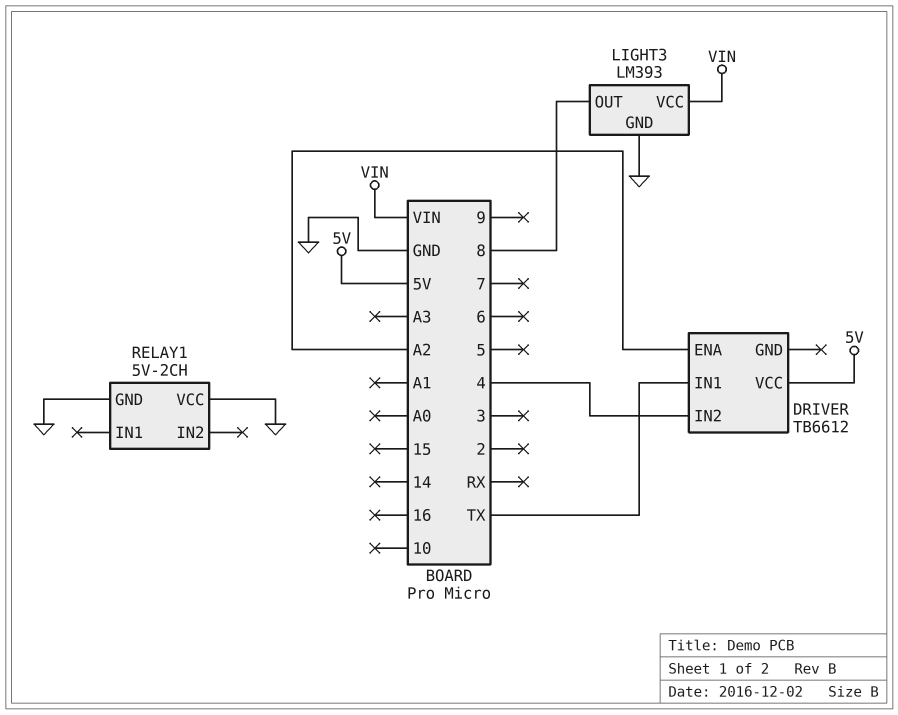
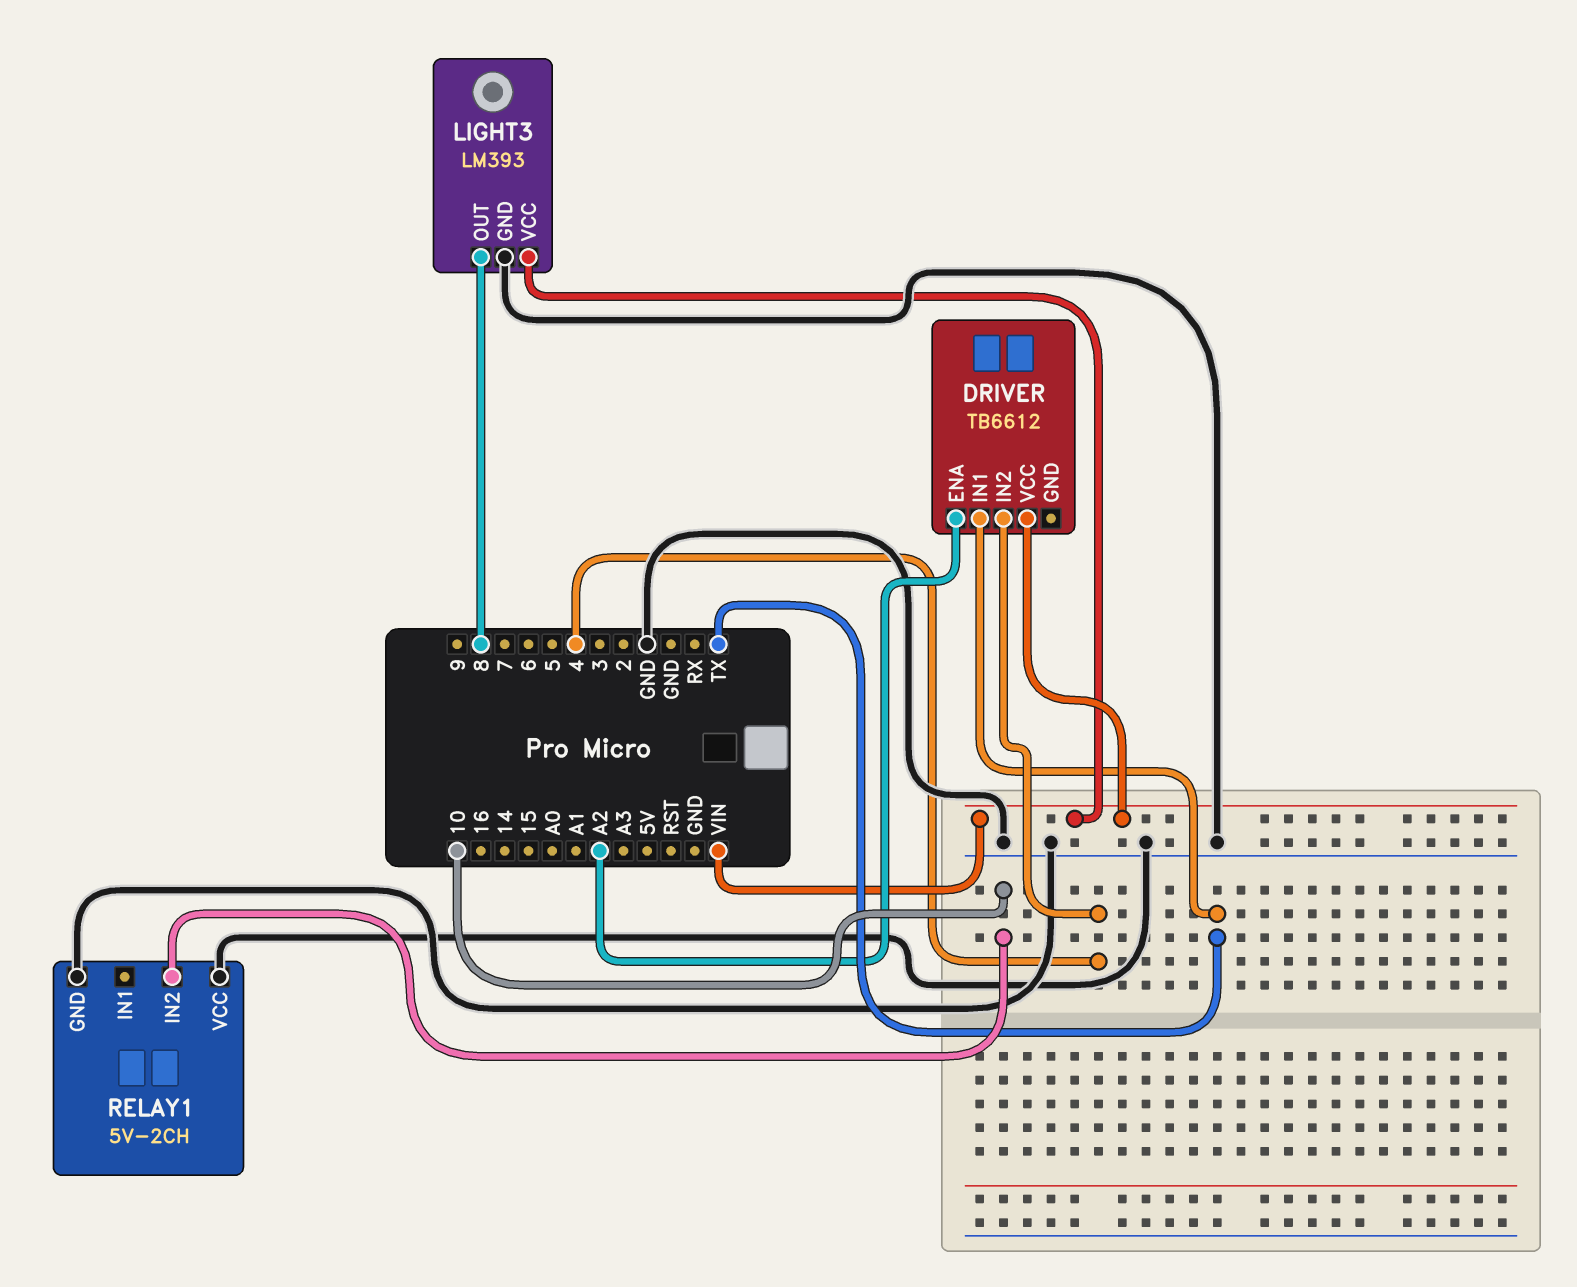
DRIVER pin VCC: 5V -> VIN
RELAY1 pin IN2: none -> 10

